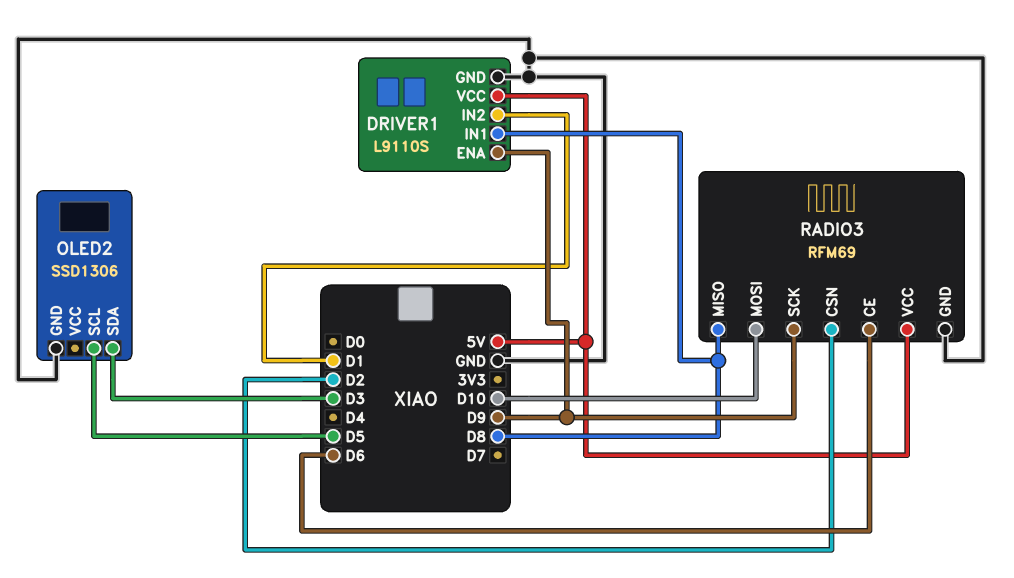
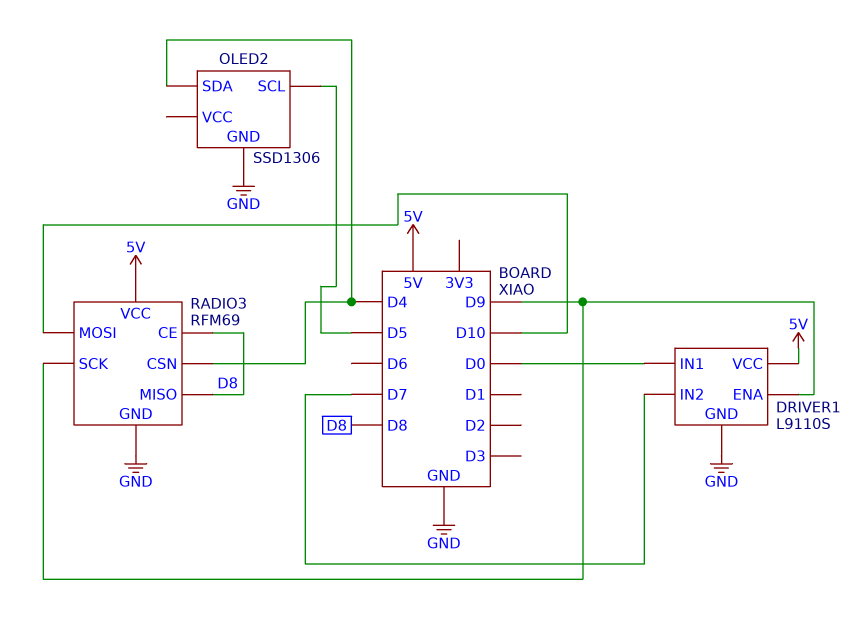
DRIVER1 pin IN1: D8 -> D0
DRIVER1 pin IN2: D1 -> D7
OLED2 pin SDA: D3 -> D4
RADIO3 pin CE: D6 -> D8
RADIO3 pin CSN: D2 -> D4

